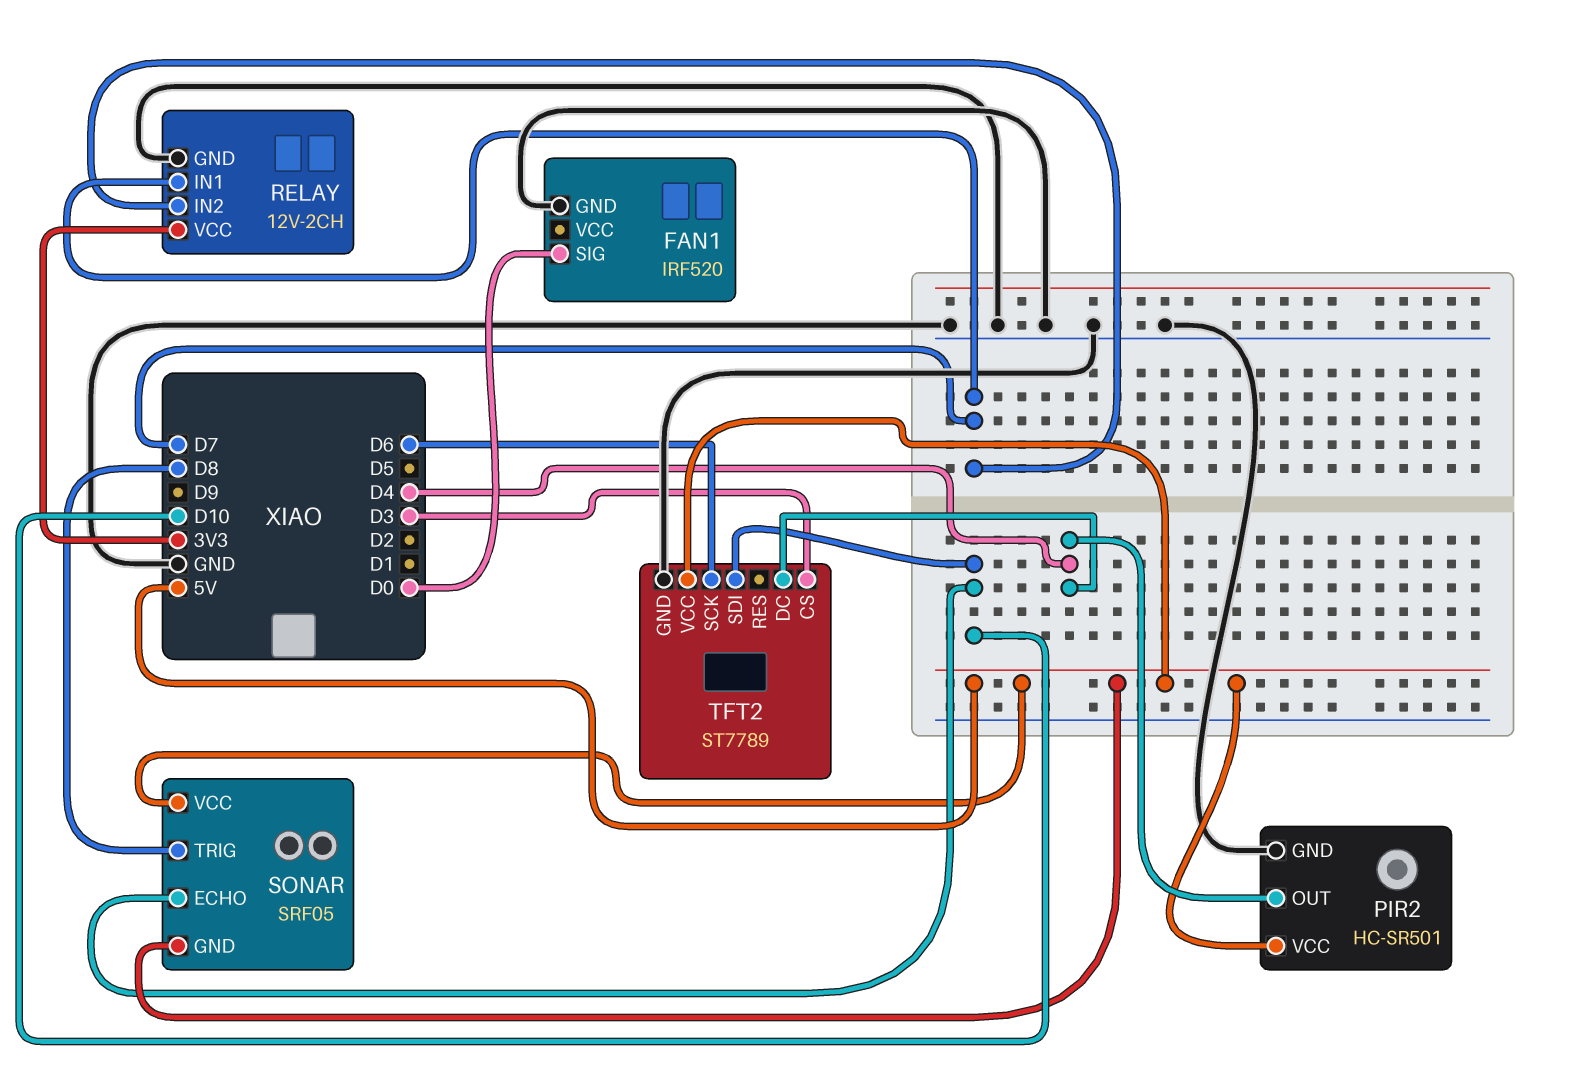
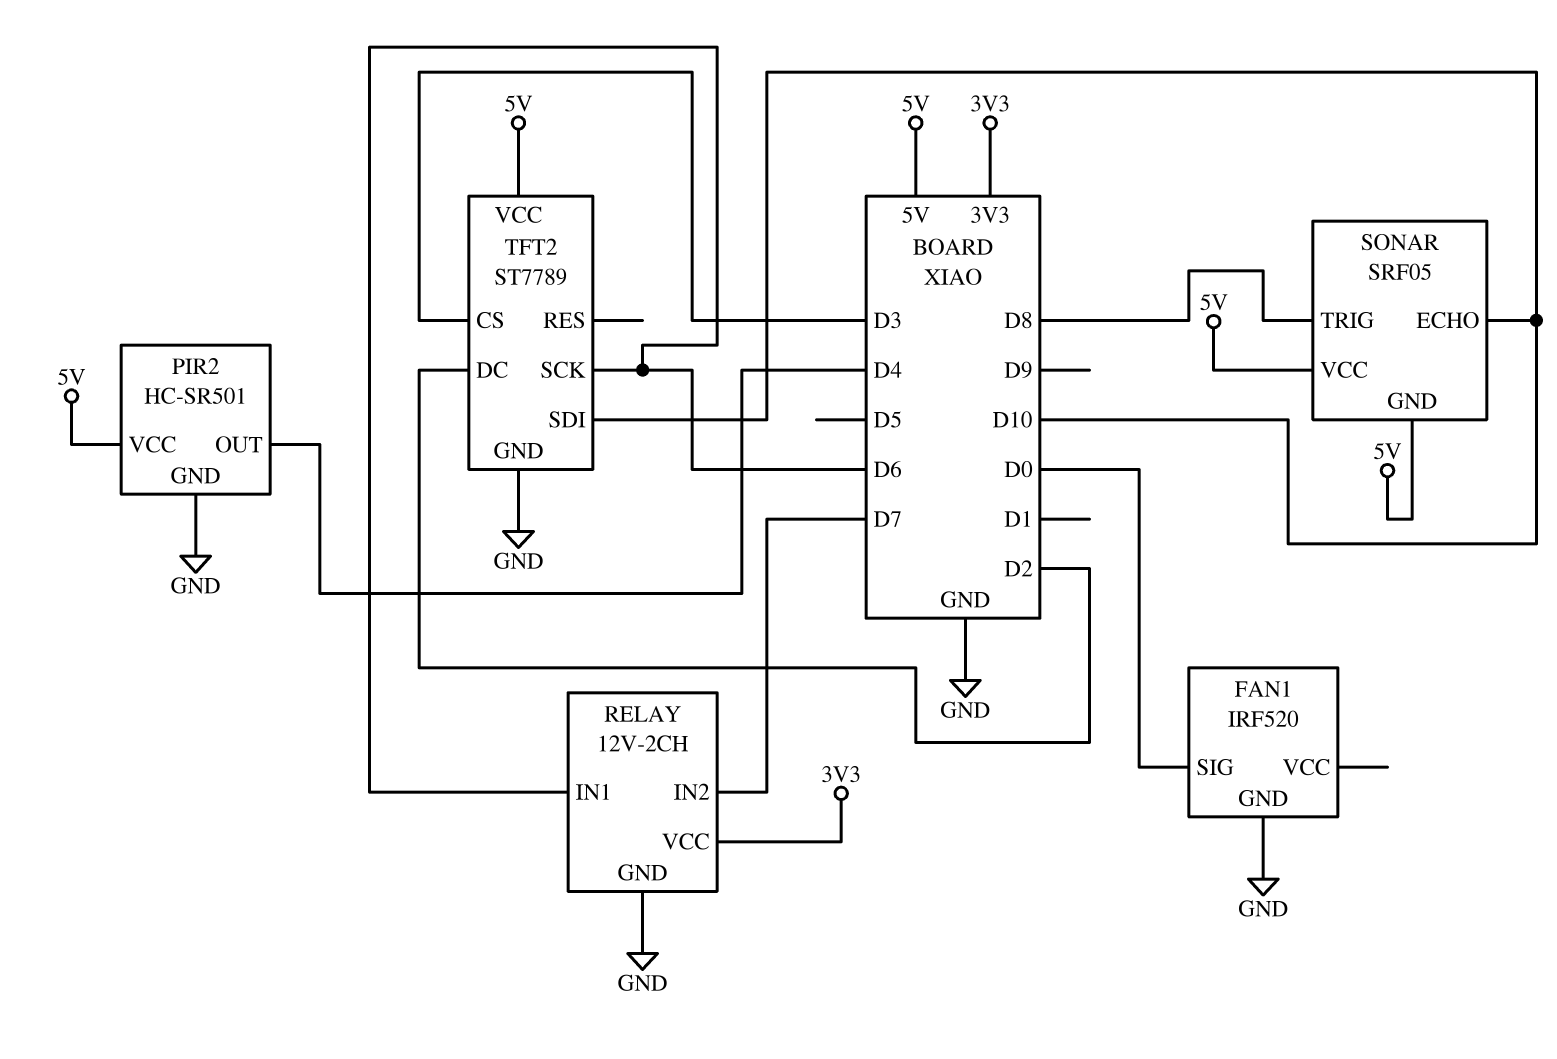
RELAY pin IN1: D7 -> D6
TFT2 pin DC: D4 -> D2

